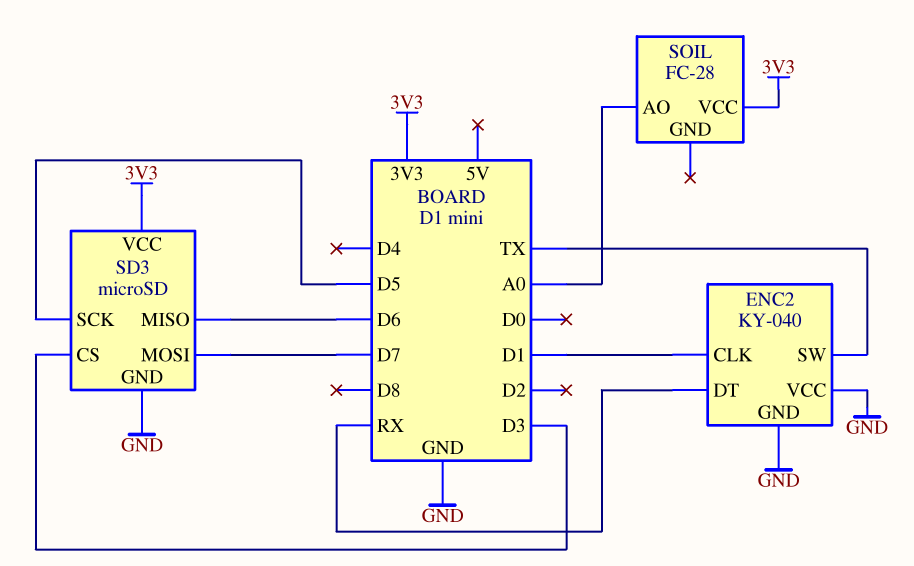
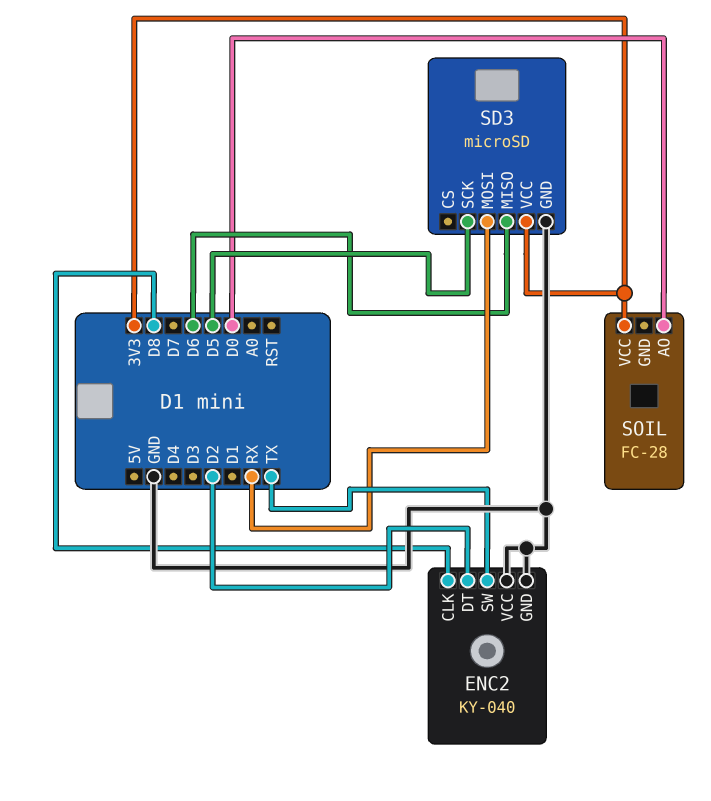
ENC2 pin CLK: D1 -> D8
ENC2 pin DT: RX -> D2
SD3 pin CS: D3 -> none
SD3 pin MOSI: D7 -> RX
SOIL pin AO: A0 -> D0

